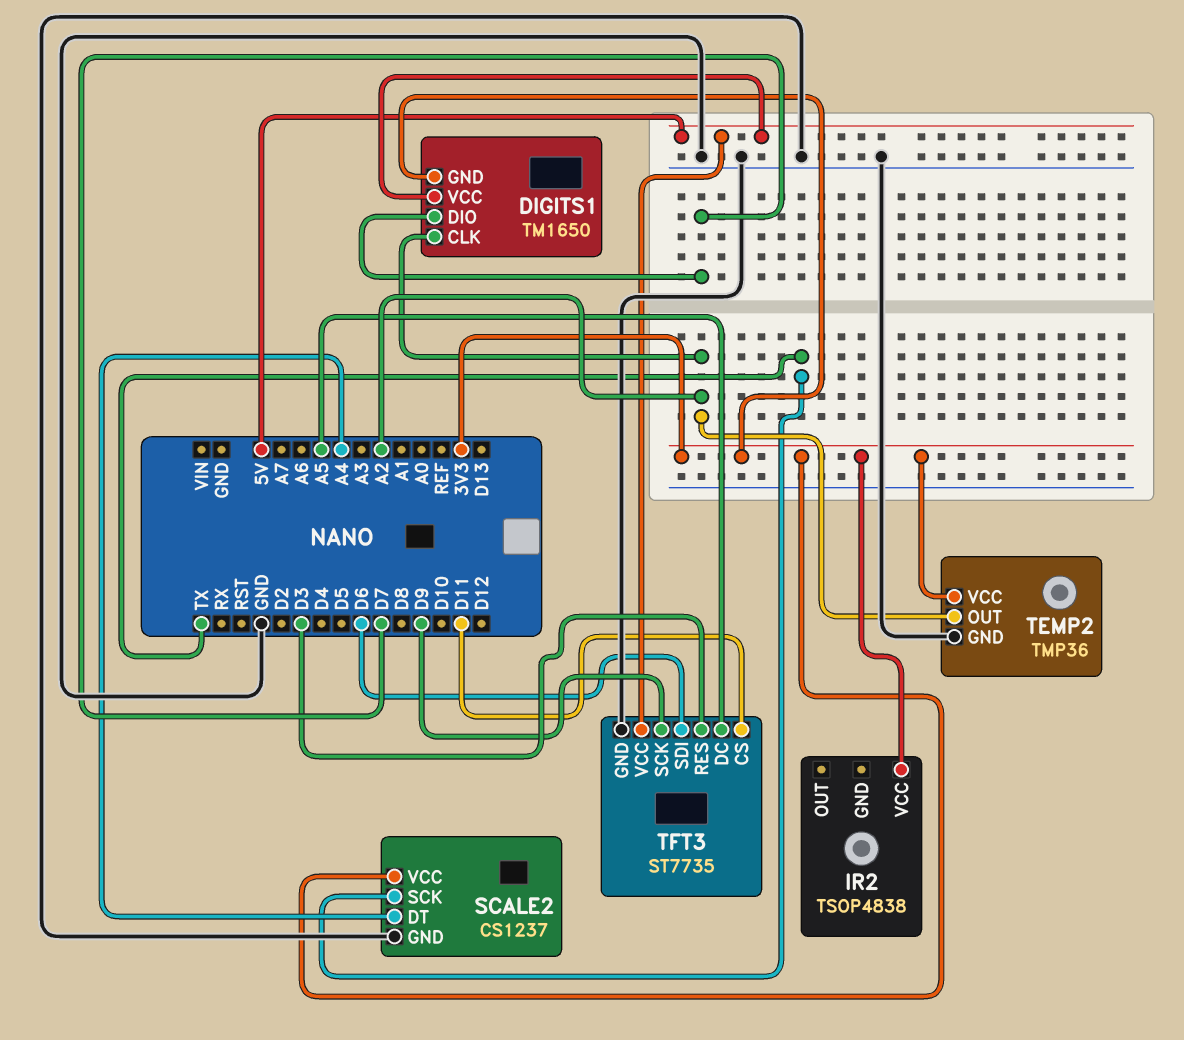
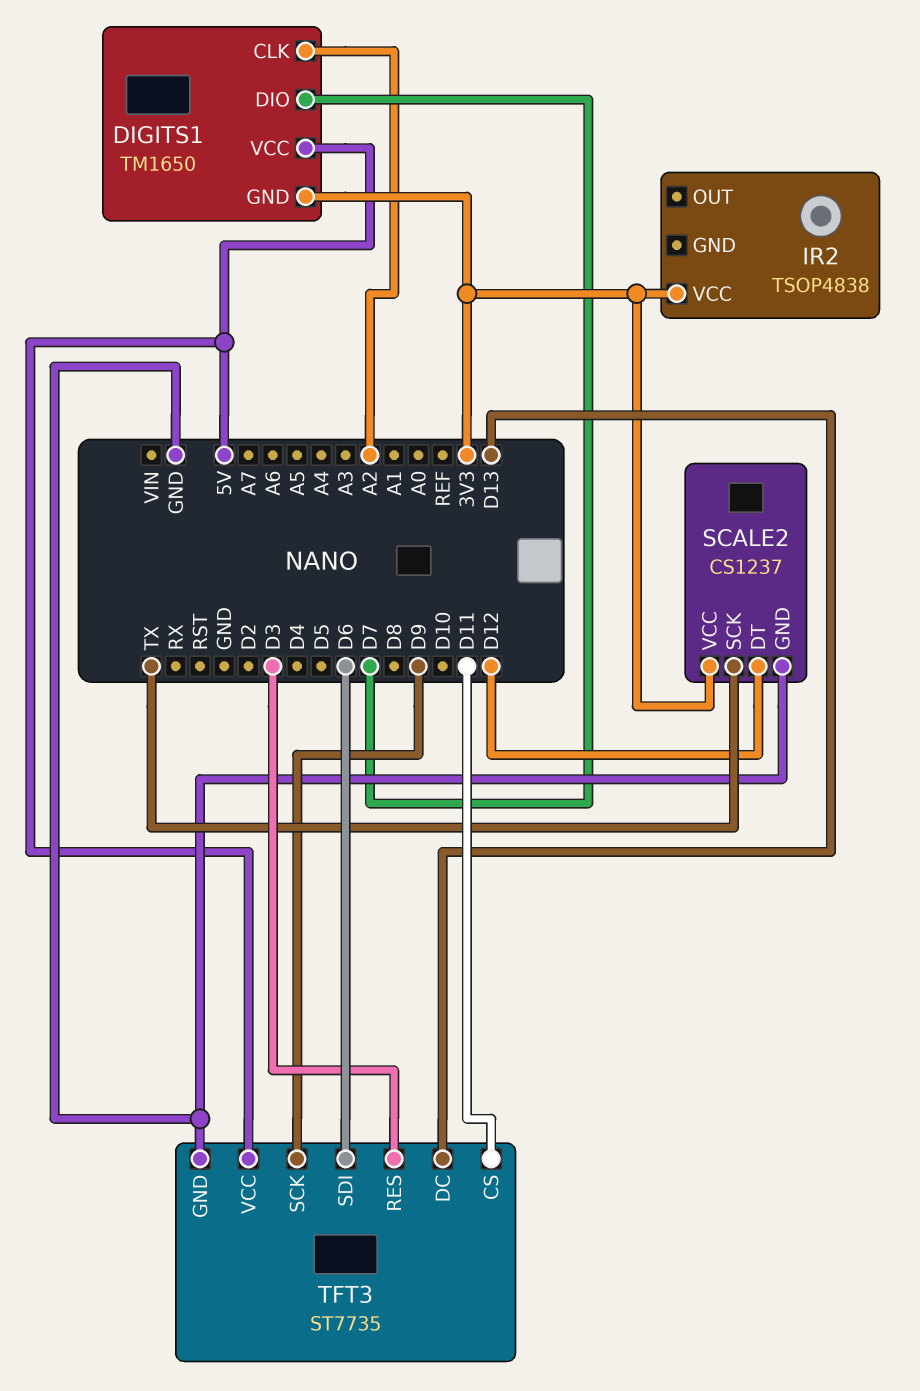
SCALE2 pin DT: A4 -> D12
TEMP2: TMP36 -> none
TEMP2 pin GND: GND -> none
TEMP2 pin OUT: A2 -> none
TEMP2 pin VCC: 3V3 -> none
TFT3 pin DC: A5 -> D13

